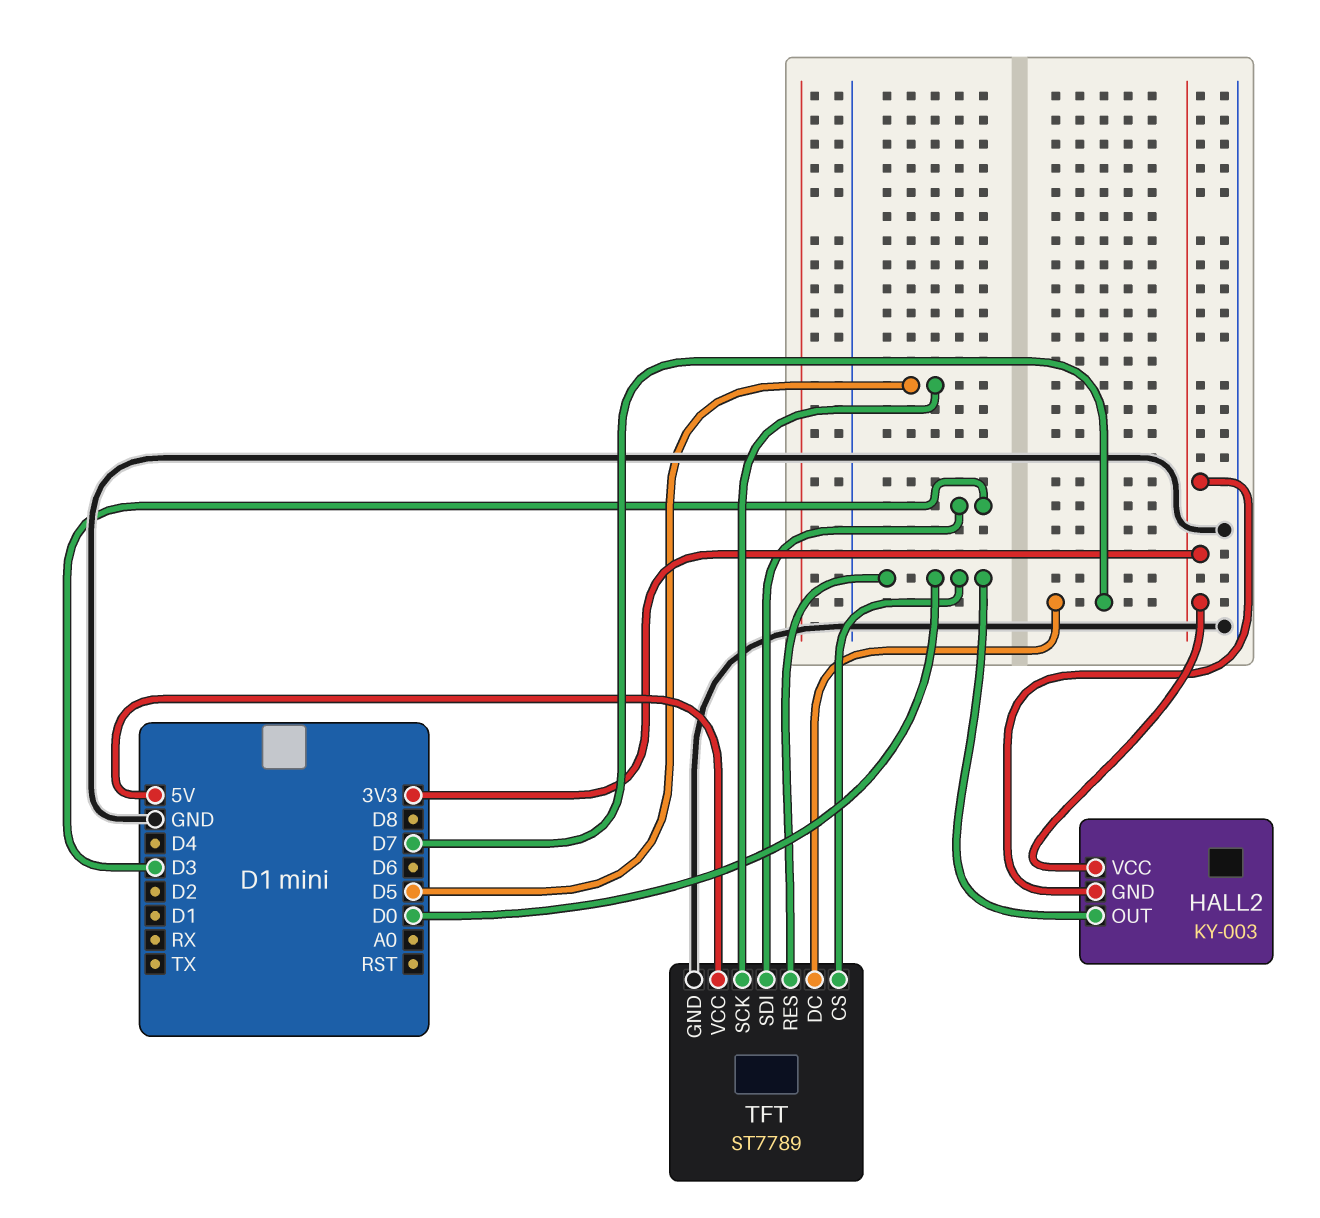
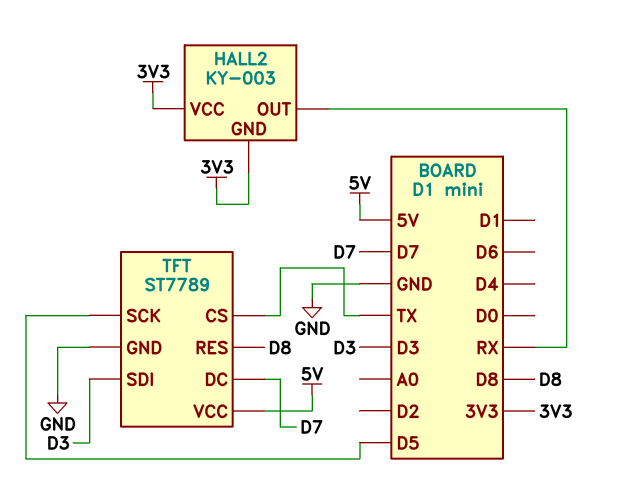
HALL2 pin OUT: D0 -> RX
TFT pin CS: D0 -> TX
TFT pin RES: D0 -> D8

